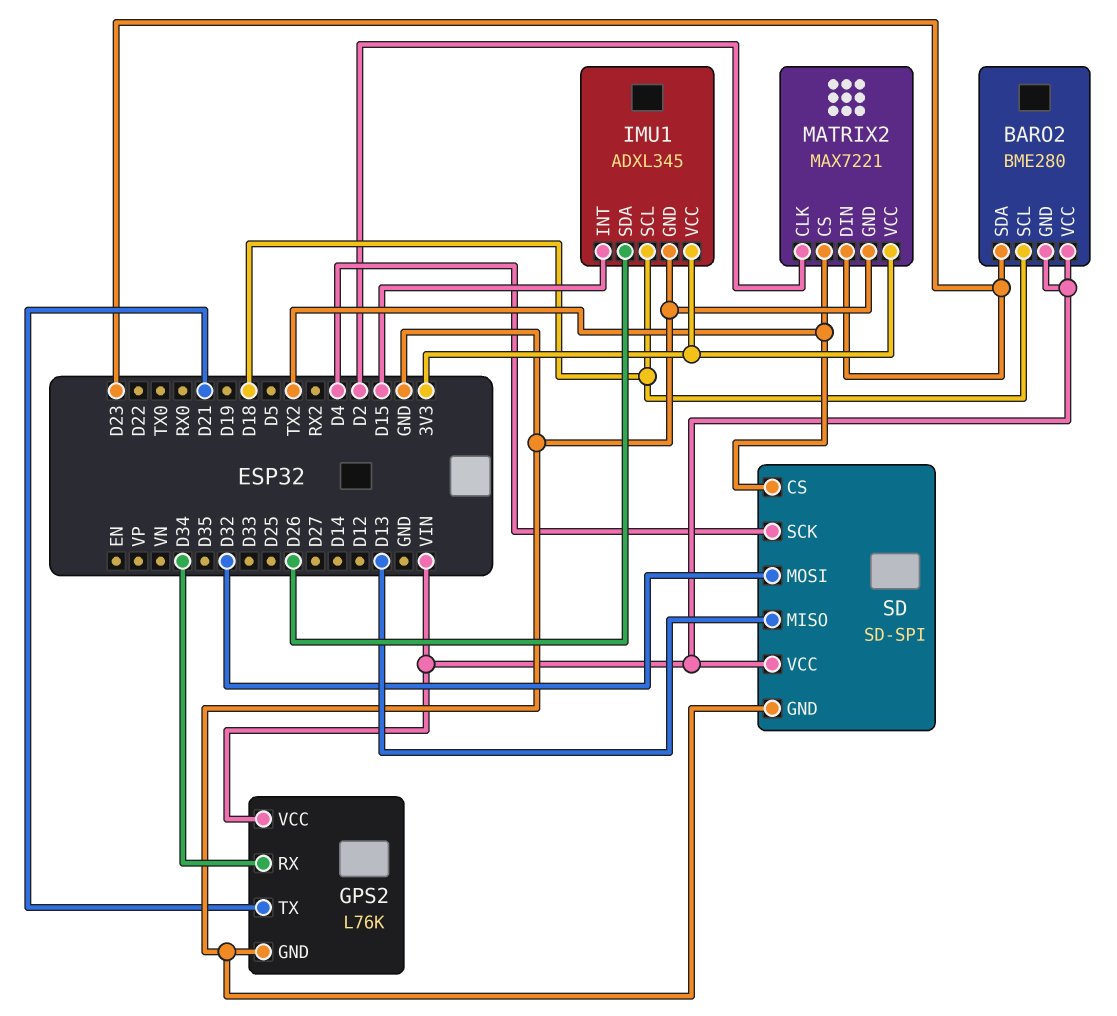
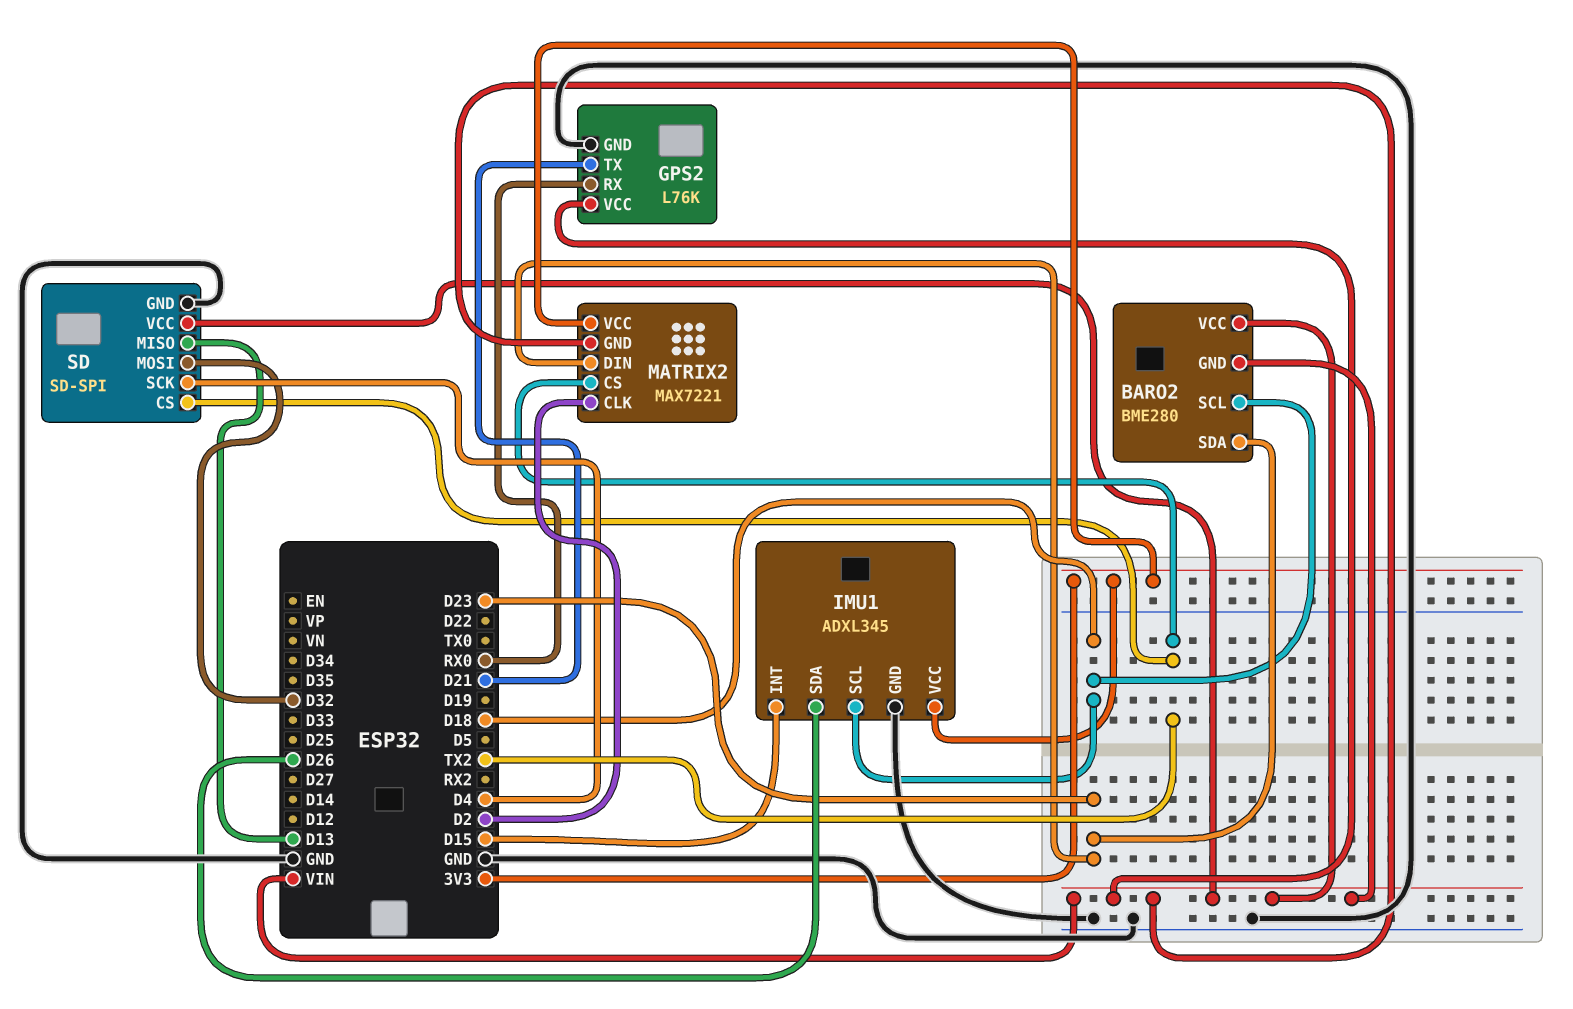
GPS2 pin RX: D34 -> RX0
MATRIX2 pin GND: GND -> VIN

